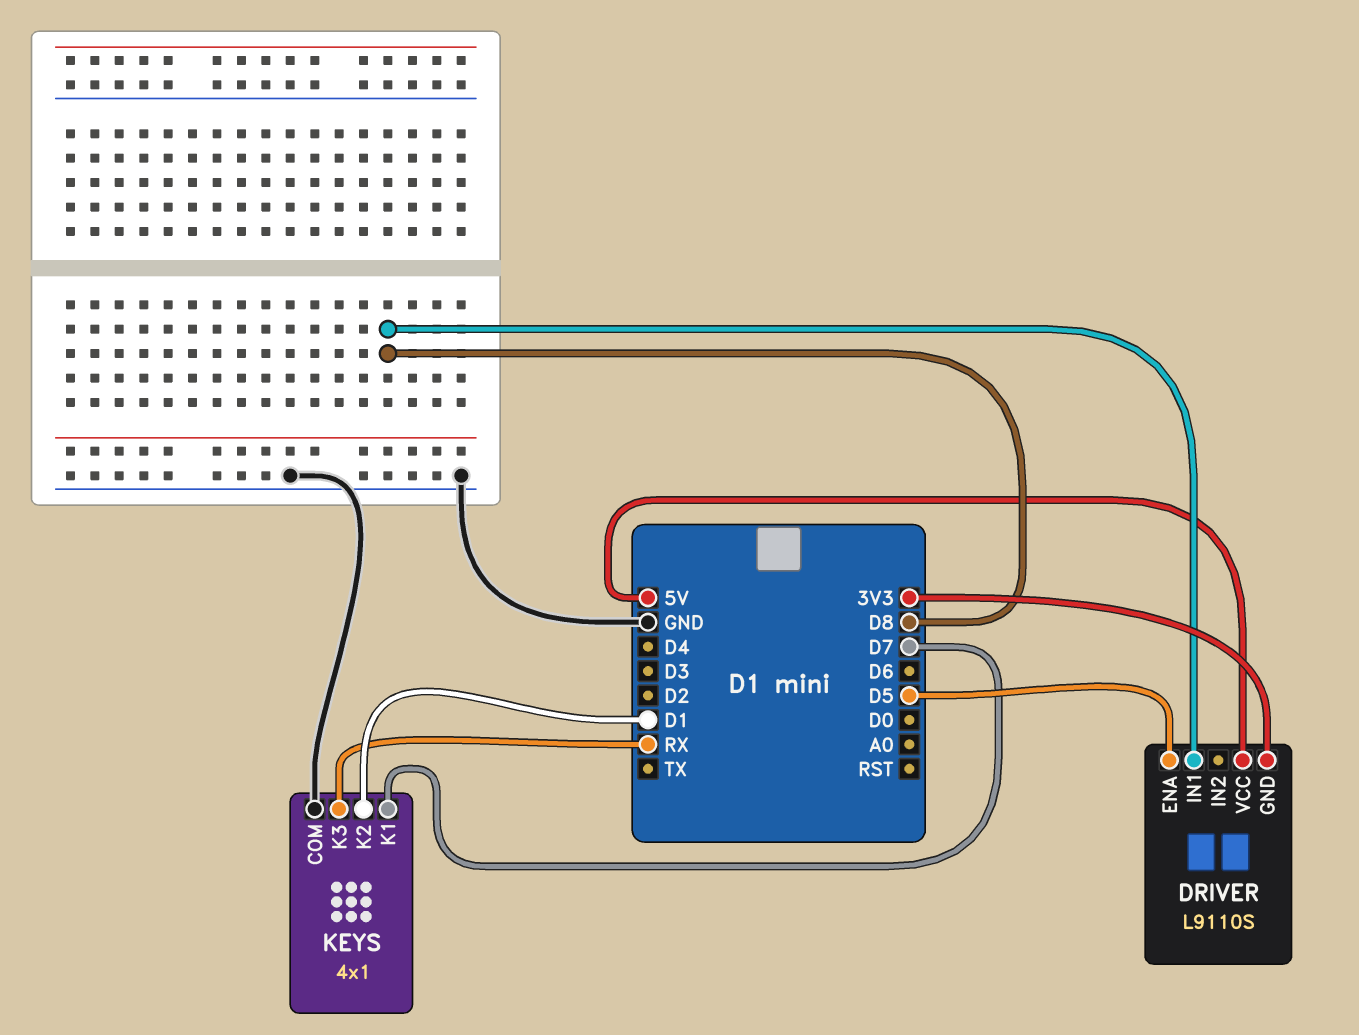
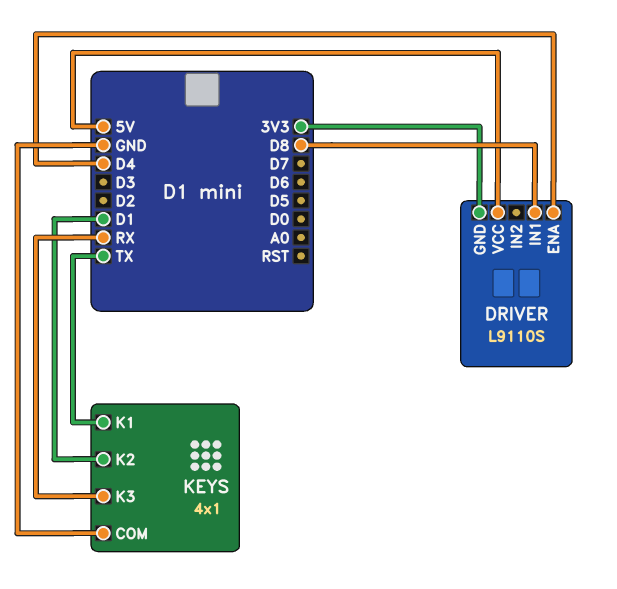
DRIVER pin ENA: D5 -> D4
KEYS pin K1: D7 -> TX

